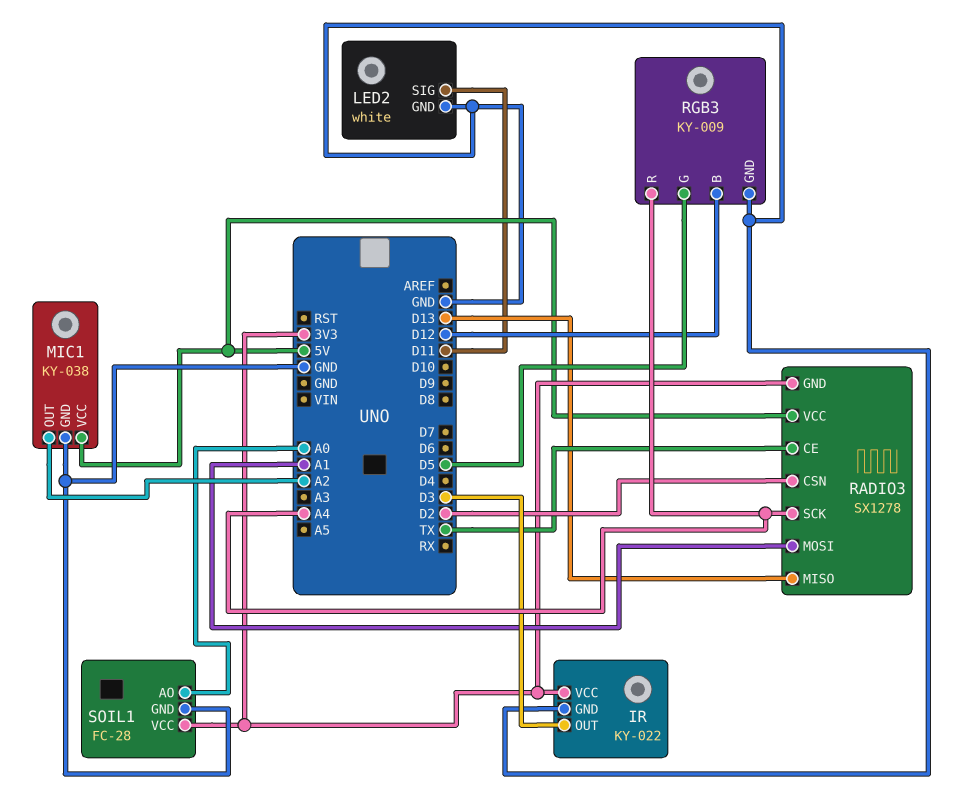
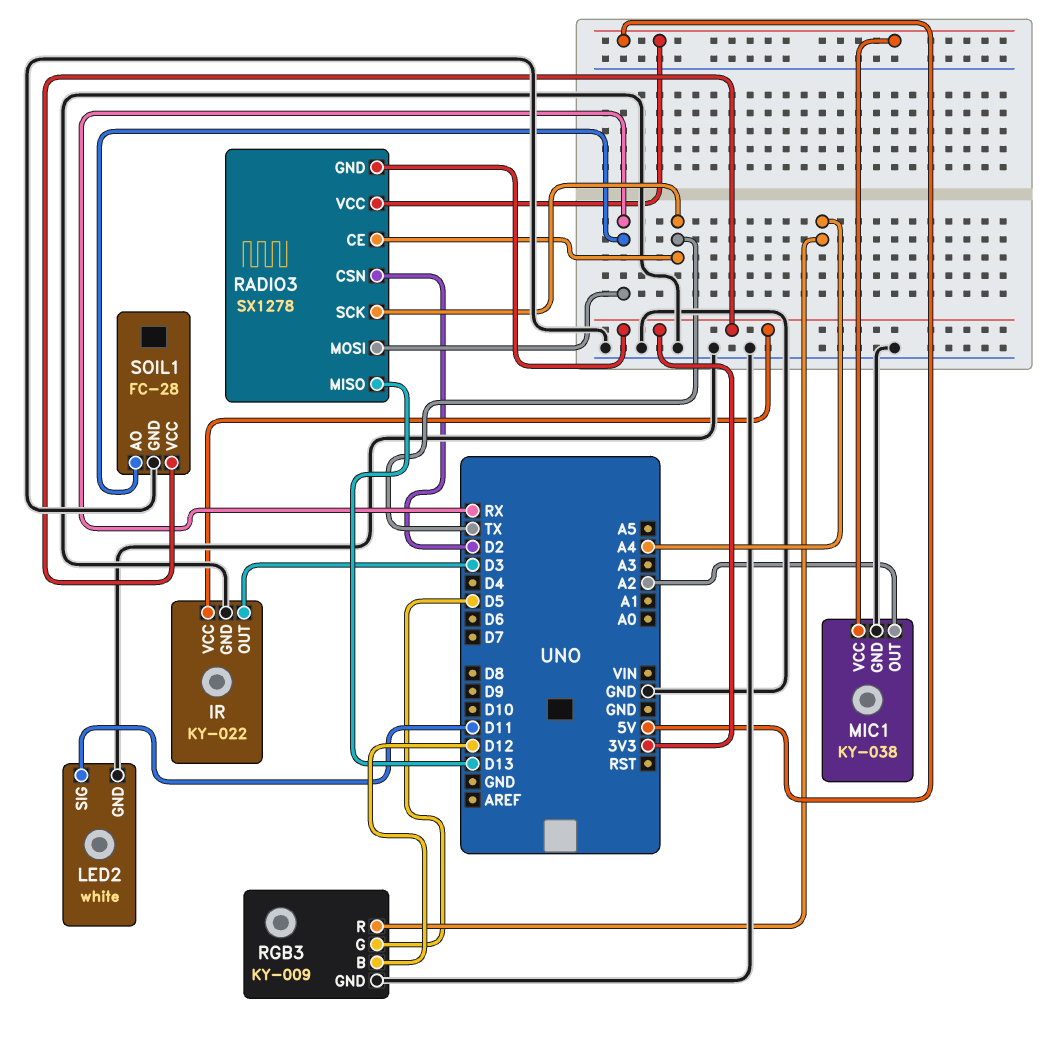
RADIO3 pin MOSI: A1 -> RX
RADIO3 pin SCK: A4 -> TX
SOIL1 pin AO: A0 -> RX

